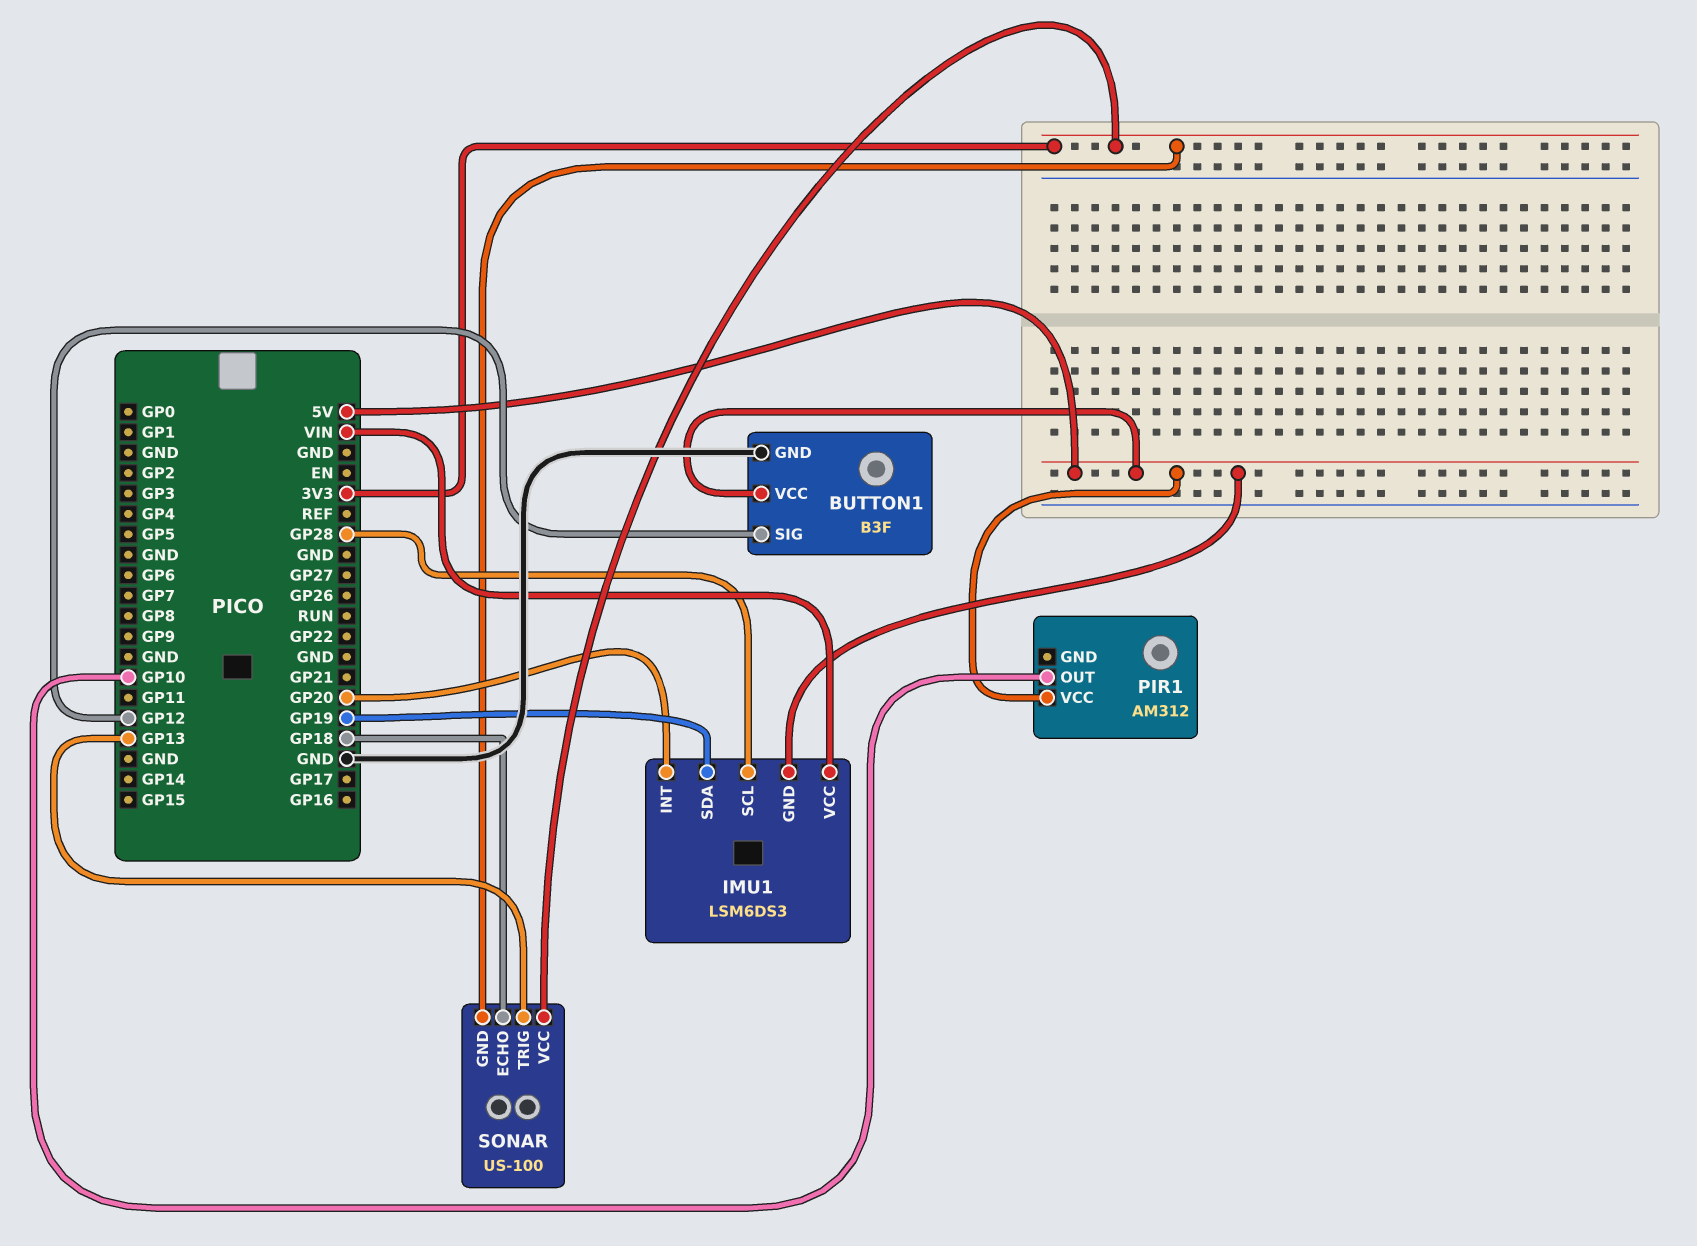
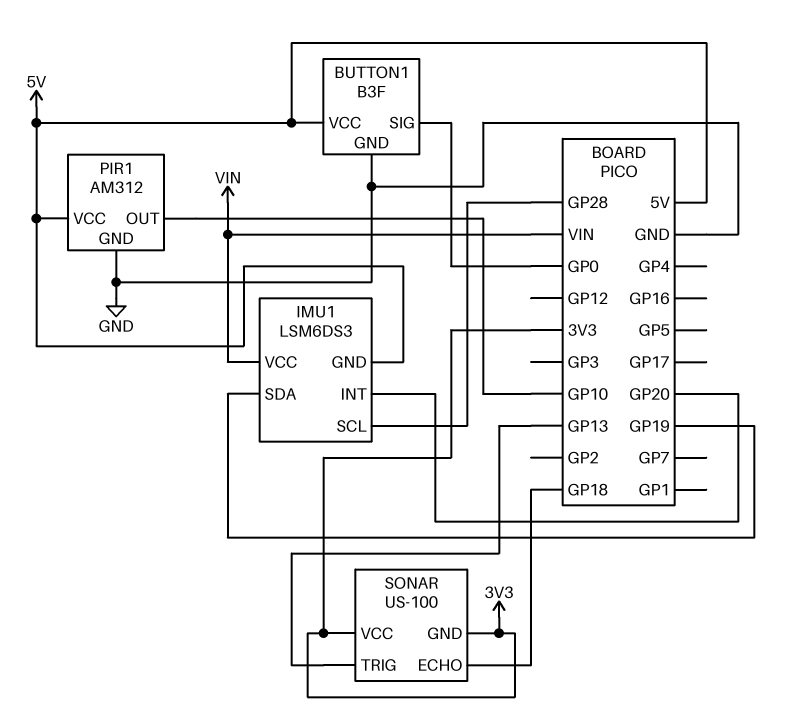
BUTTON1 pin SIG: GP12 -> GP0
PIR1 pin GND: none -> GND

